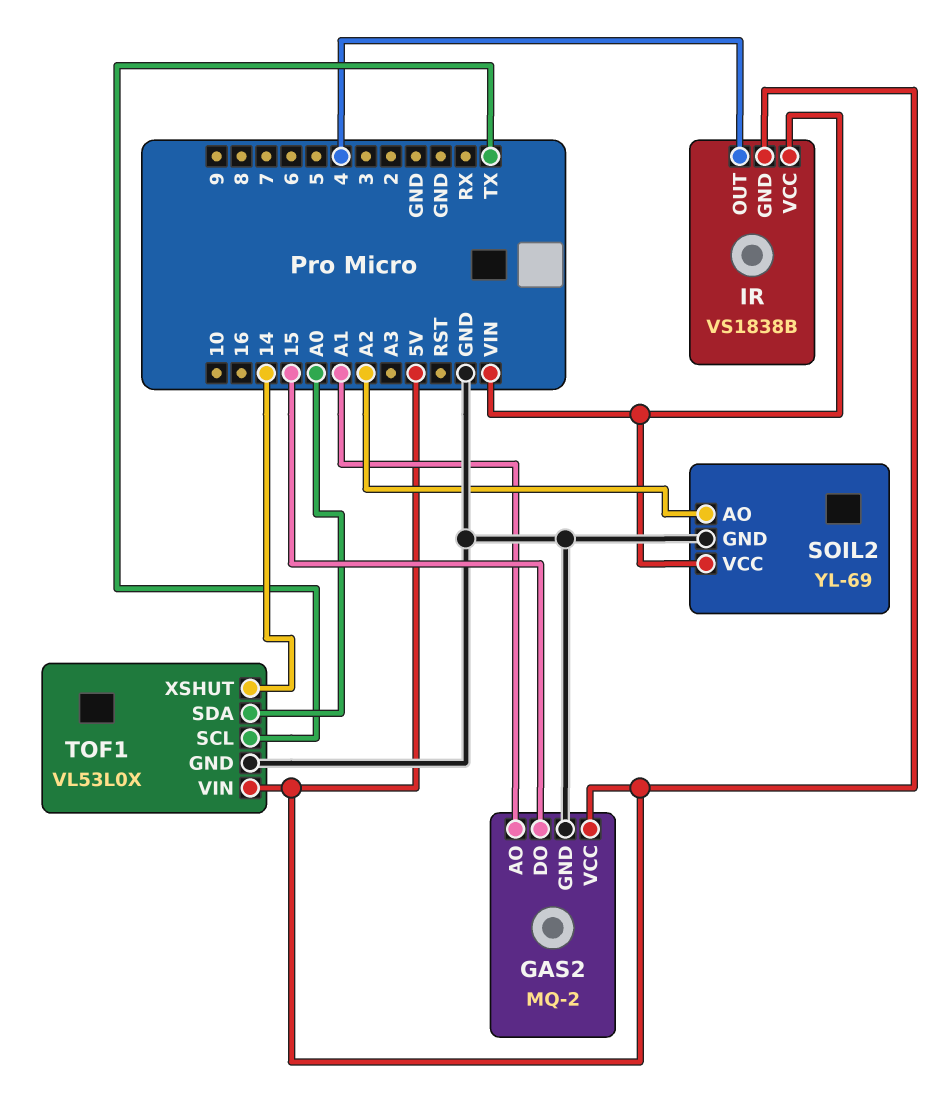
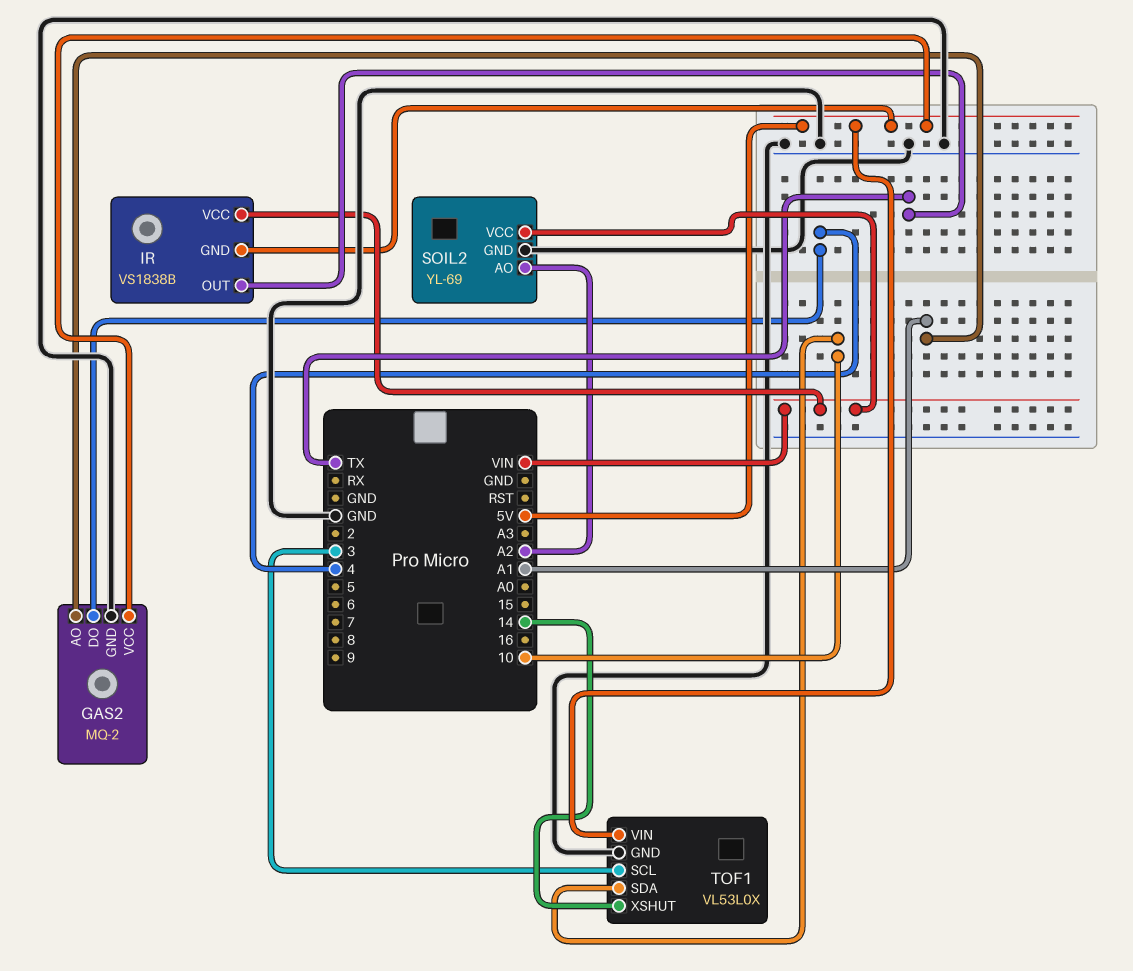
GAS2 pin DO: 15 -> 4
IR pin OUT: 4 -> TX
TOF1 pin SCL: TX -> 3
TOF1 pin SDA: A0 -> 10

